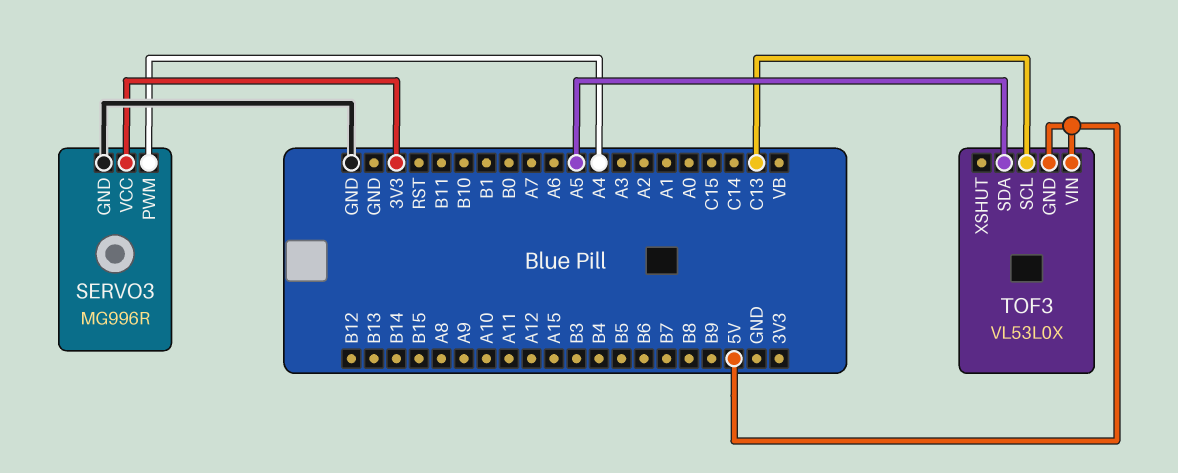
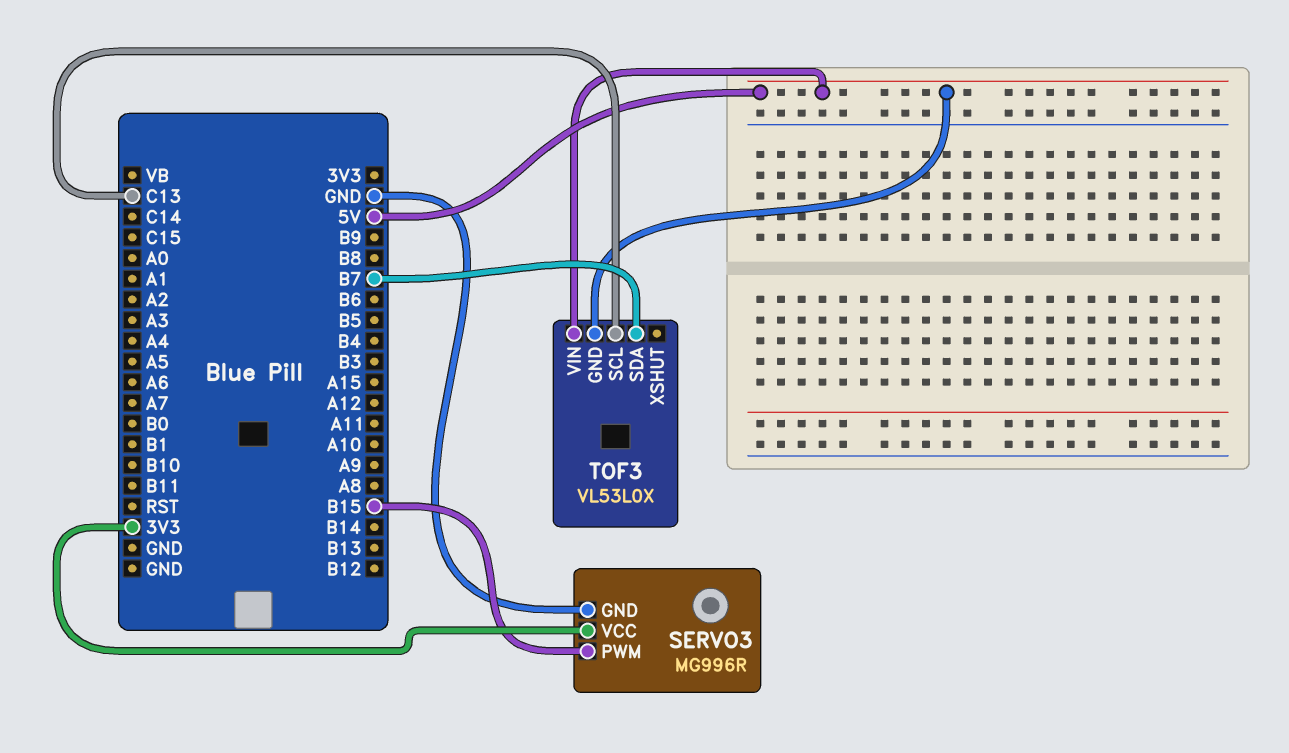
SERVO3 pin PWM: A4 -> B15
TOF3 pin SDA: A5 -> B7

